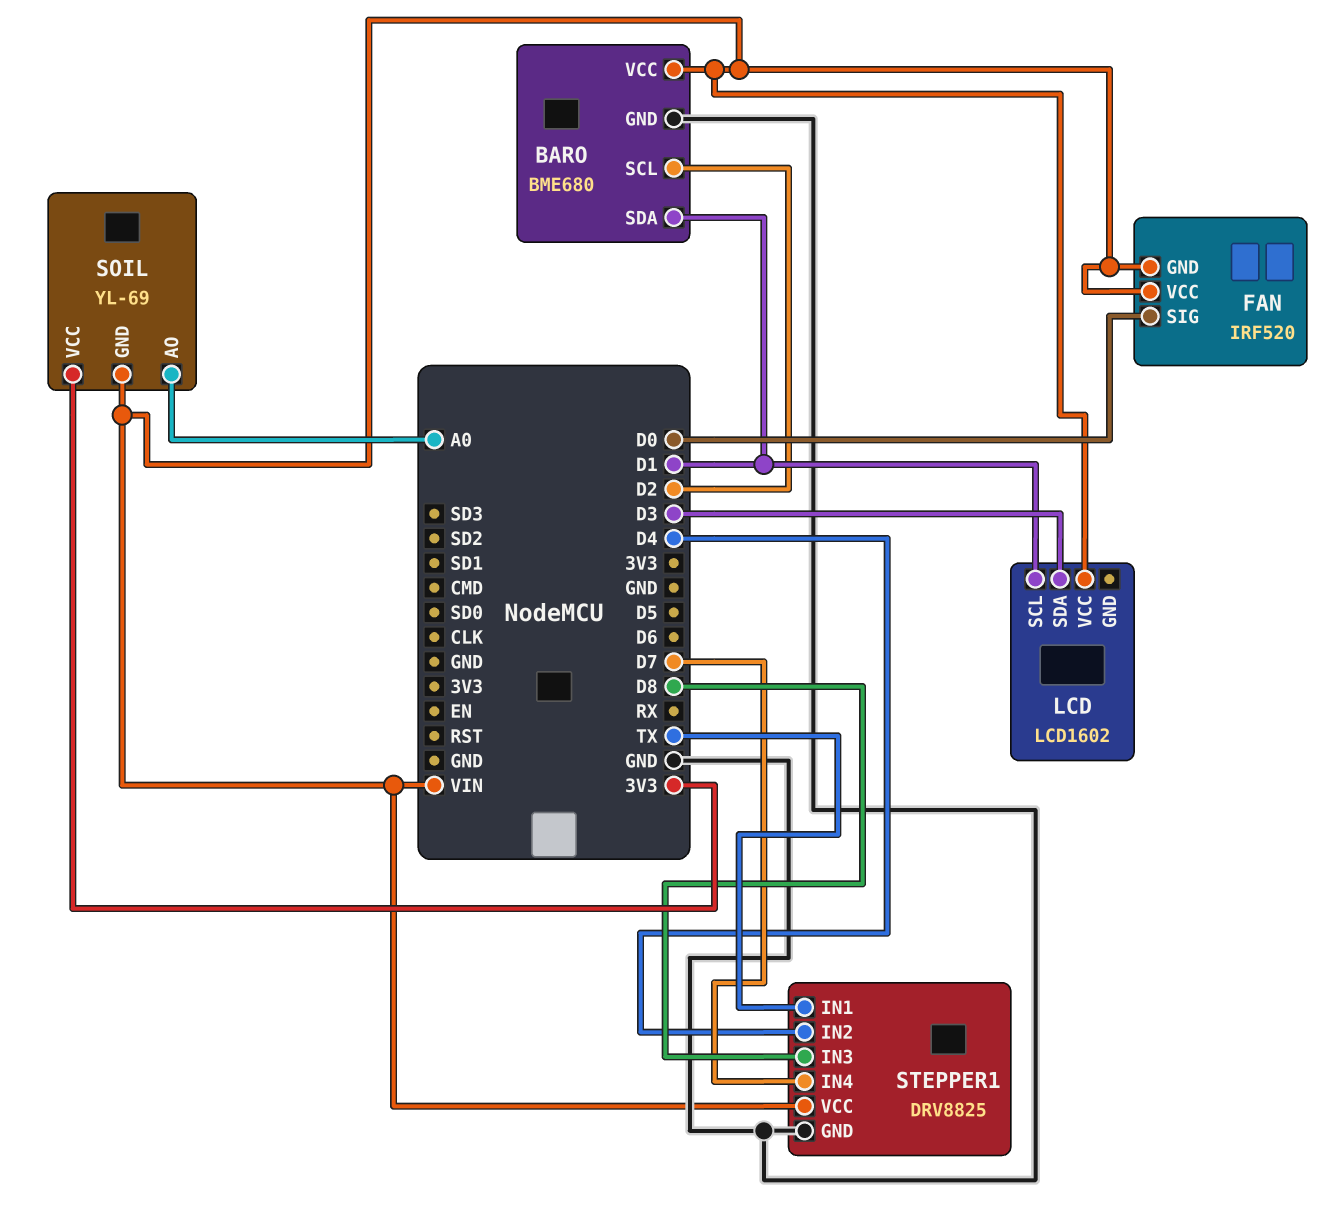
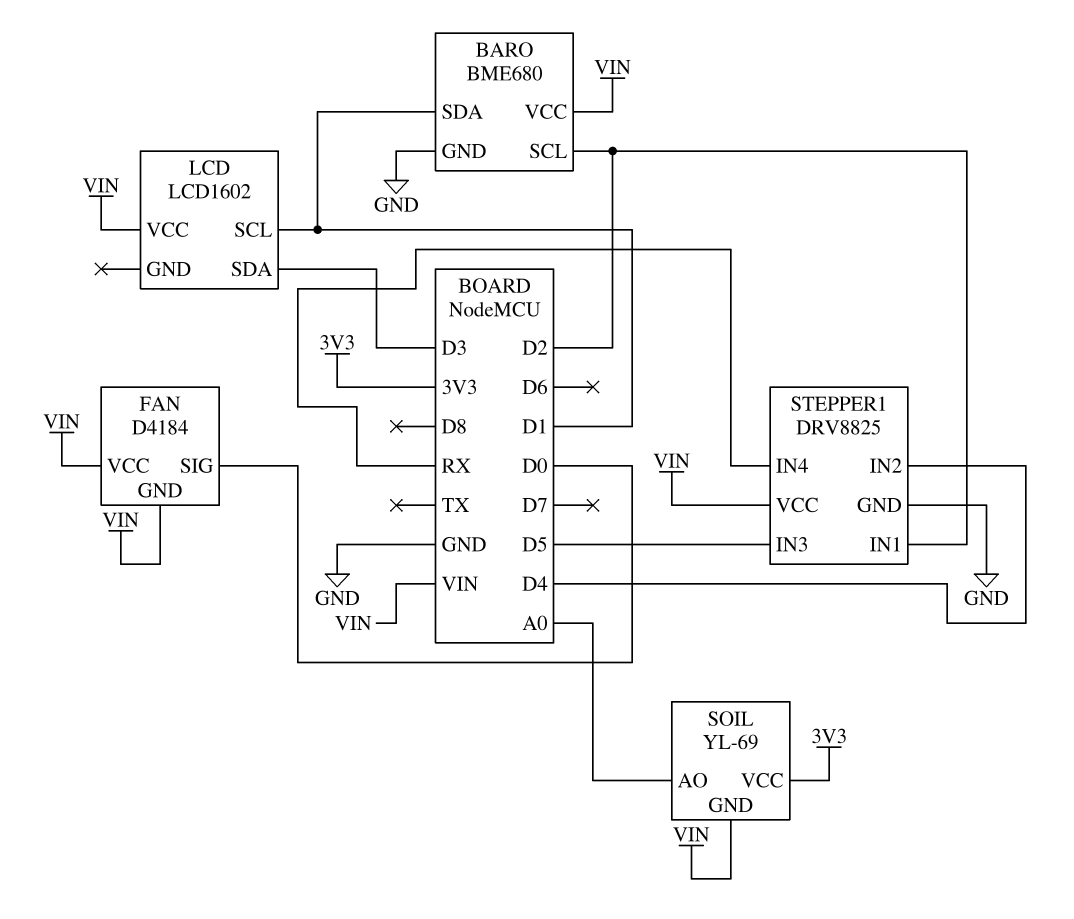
FAN: IRF520 -> D4184
STEPPER1 pin IN1: TX -> D2
STEPPER1 pin IN3: D8 -> D5
STEPPER1 pin IN4: D7 -> RX

